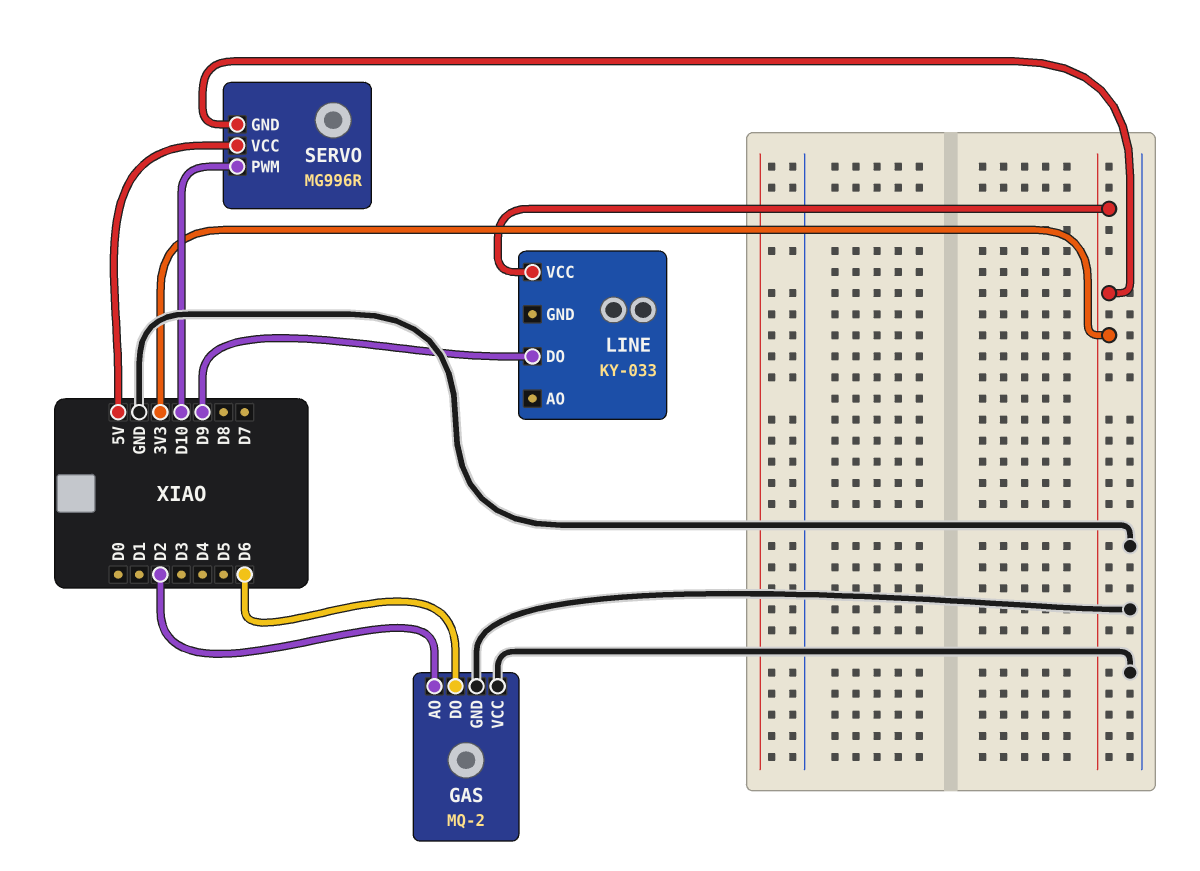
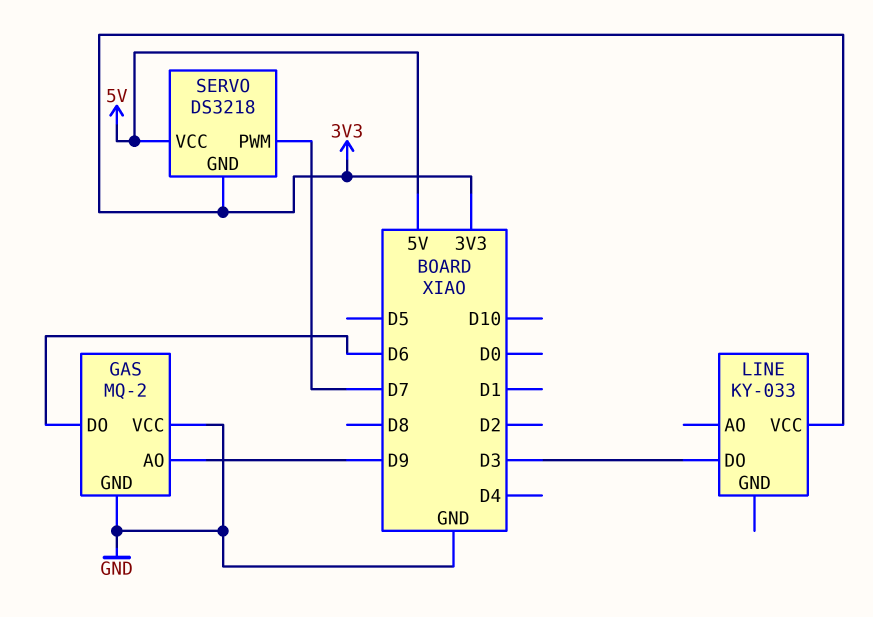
GAS pin AO: D2 -> D9
LINE pin DO: D9 -> D3
SERVO: MG996R -> DS3218
SERVO pin PWM: D10 -> D7

